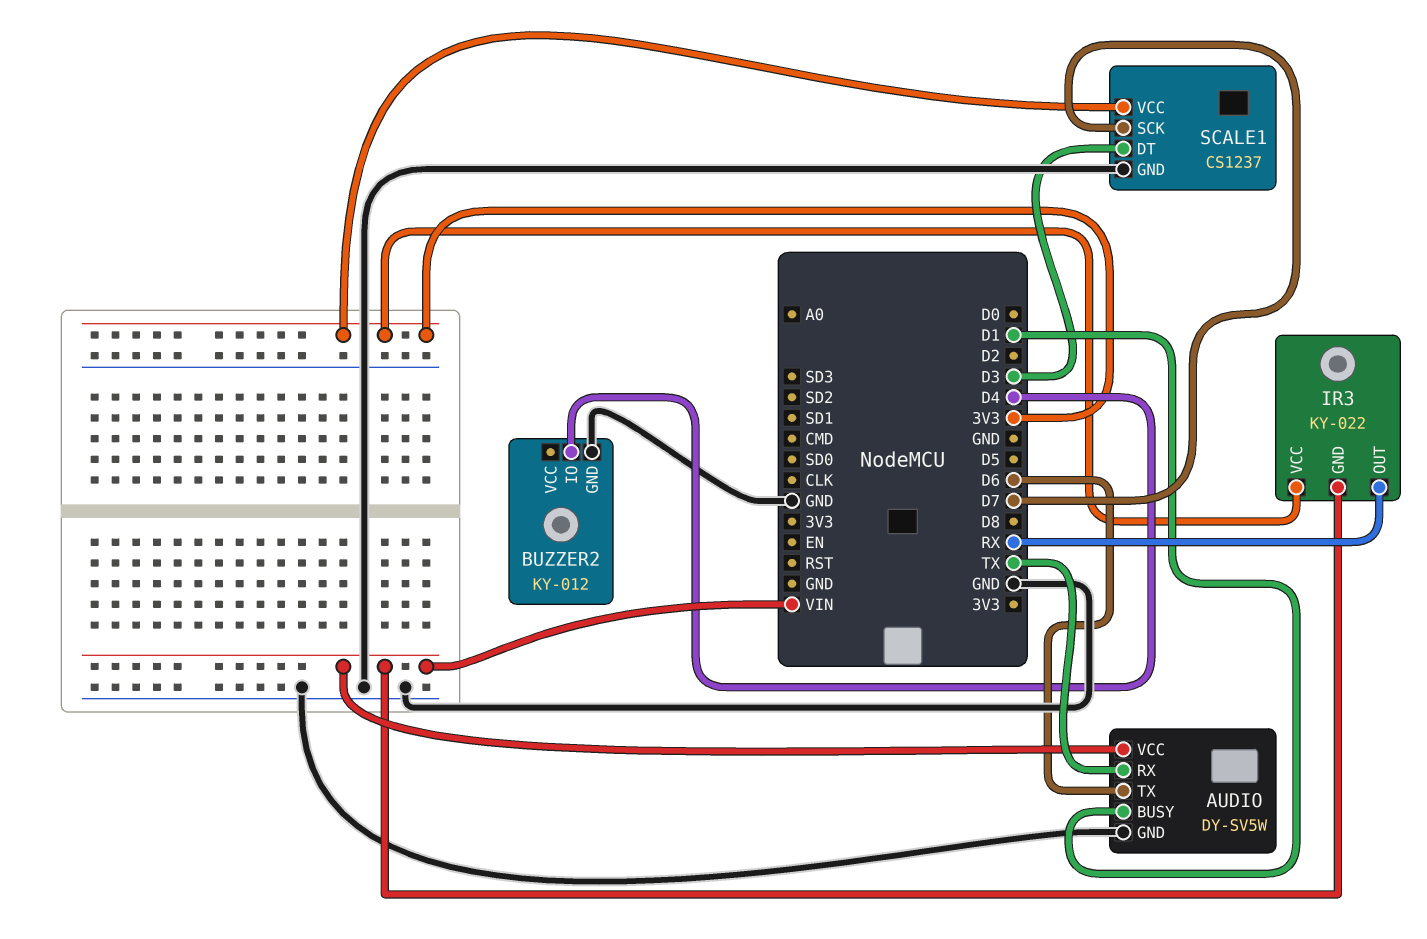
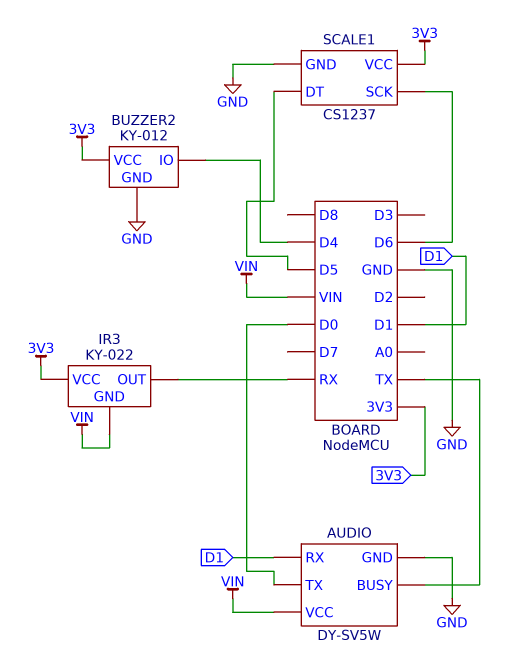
AUDIO pin BUSY: D1 -> TX
AUDIO pin RX: TX -> D1
AUDIO pin TX: D6 -> D0
BUZZER2 pin VCC: none -> 3V3
SCALE1 pin DT: D3 -> D5
SCALE1 pin SCK: D7 -> D6

